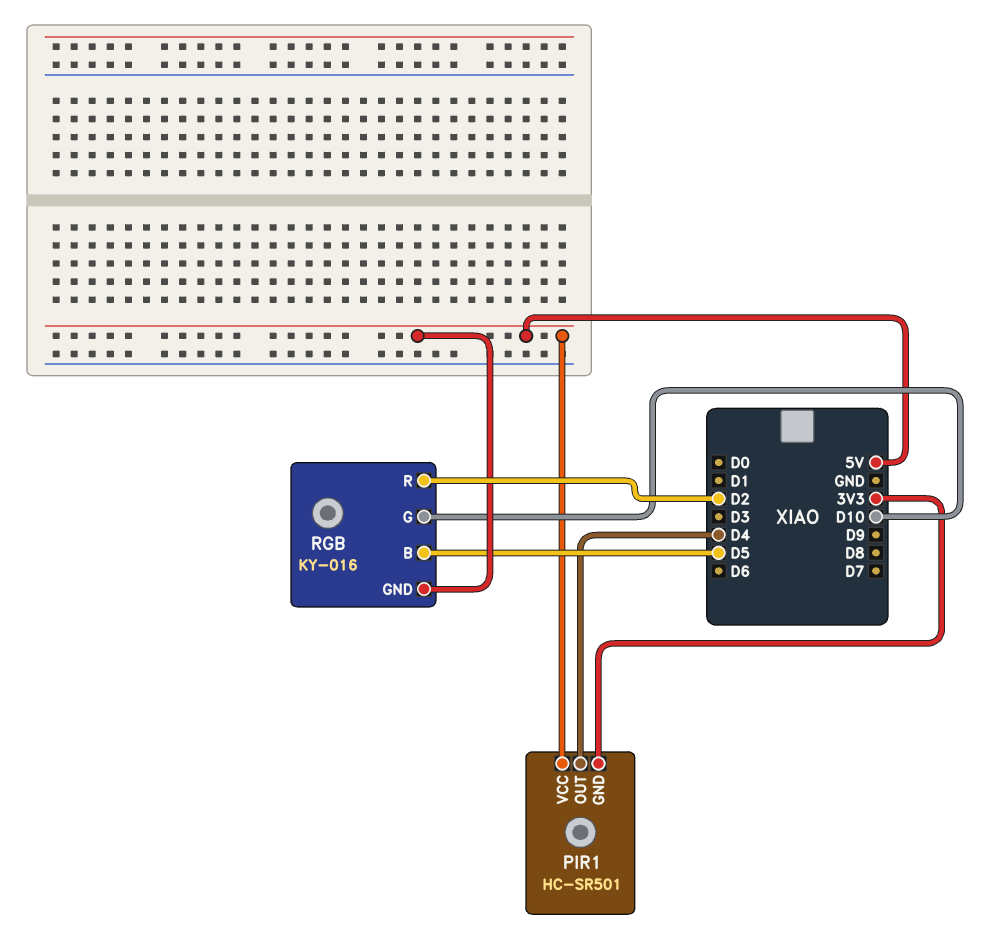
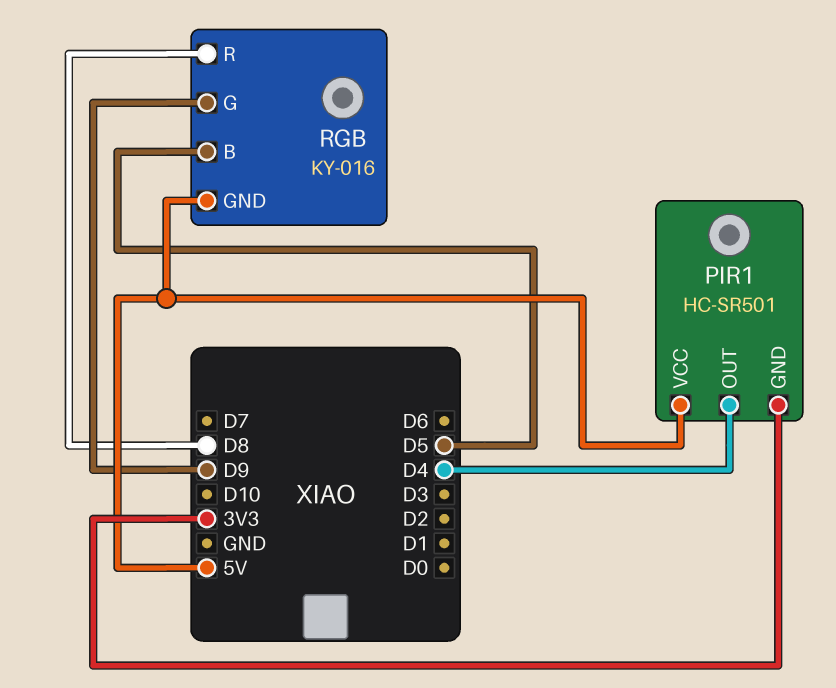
RGB pin G: D10 -> D9
RGB pin R: D2 -> D8

